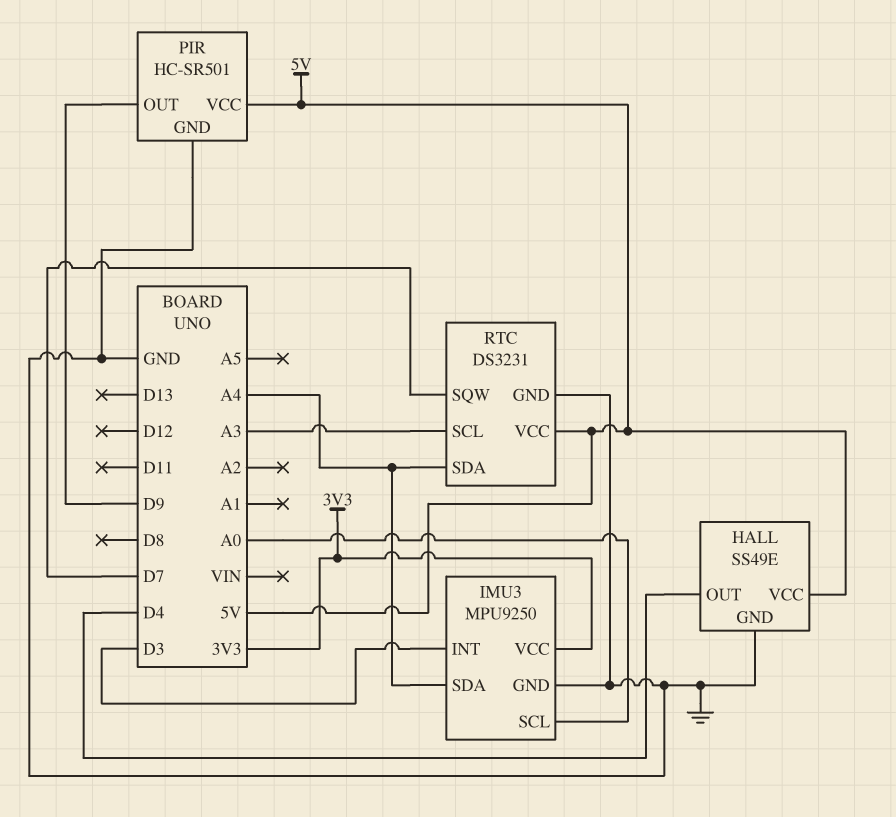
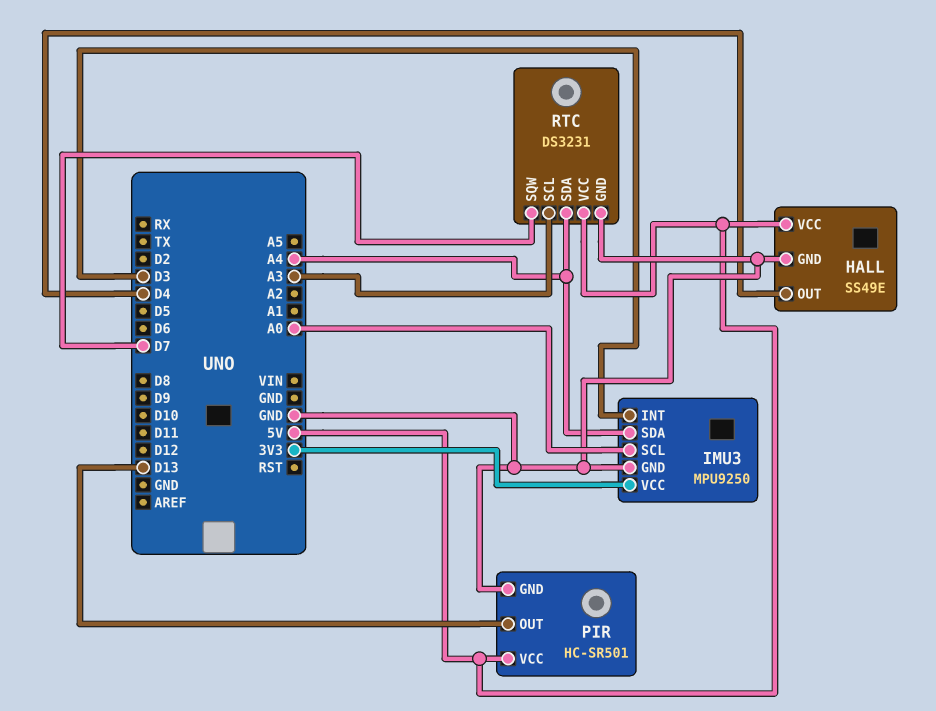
PIR pin OUT: D9 -> D13

